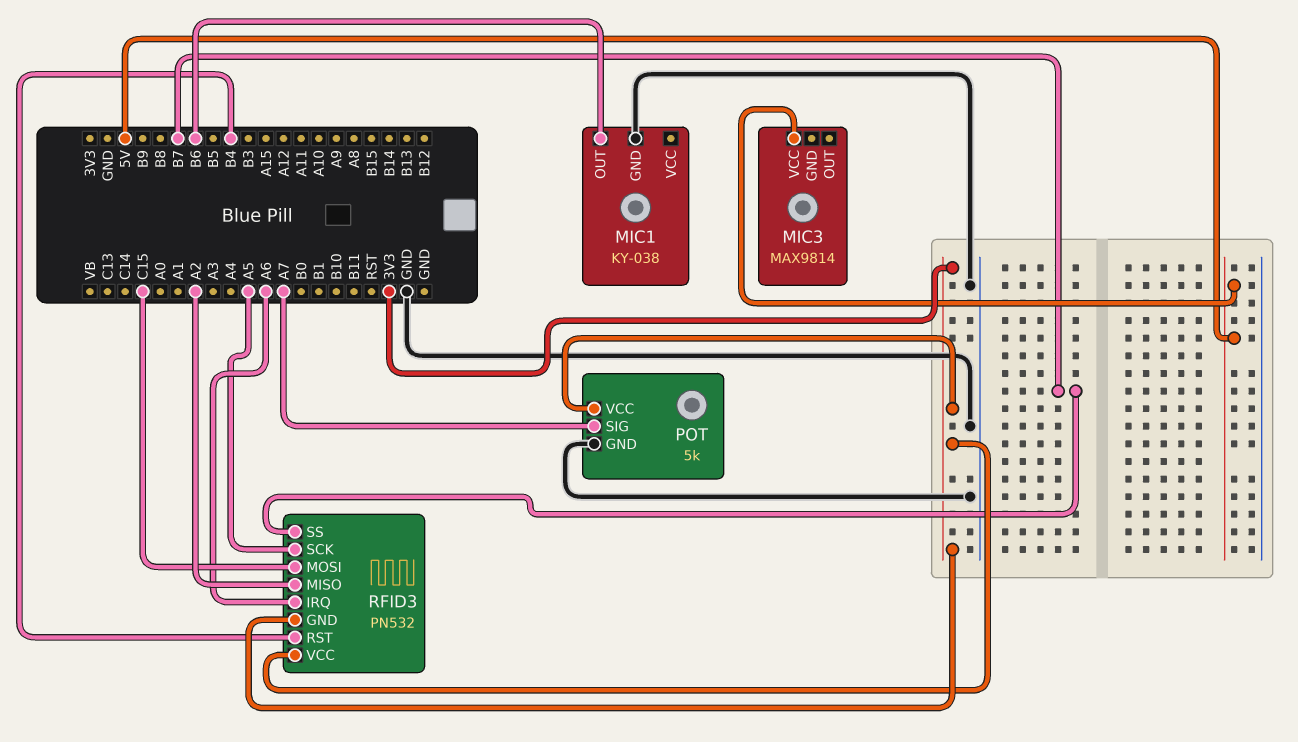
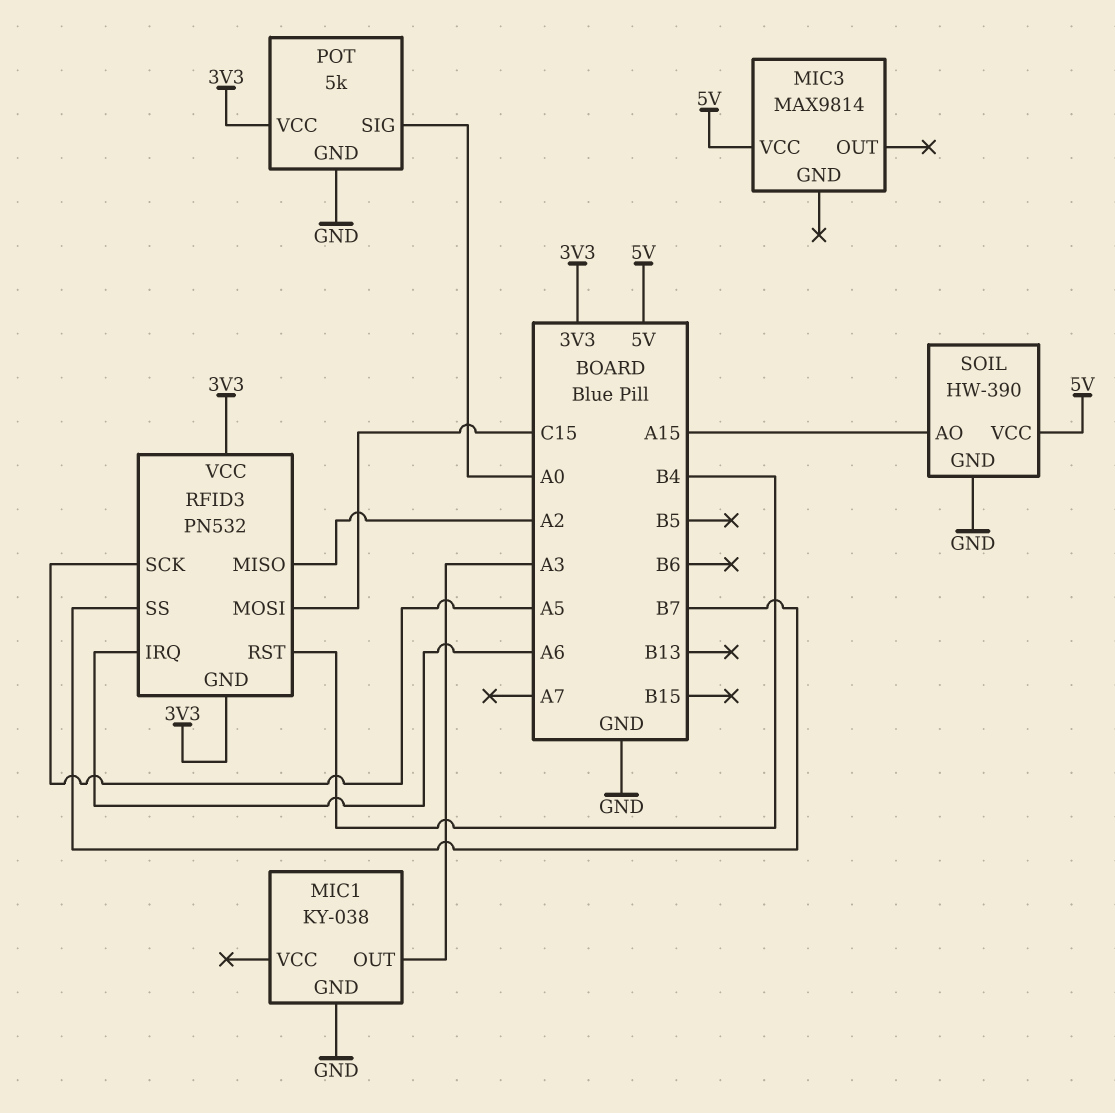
MIC1 pin OUT: B6 -> A3
POT pin SIG: A7 -> A0
SOIL: none -> HW-390
SOIL pin AO: none -> A15
SOIL pin GND: none -> GND
SOIL pin VCC: none -> 5V

